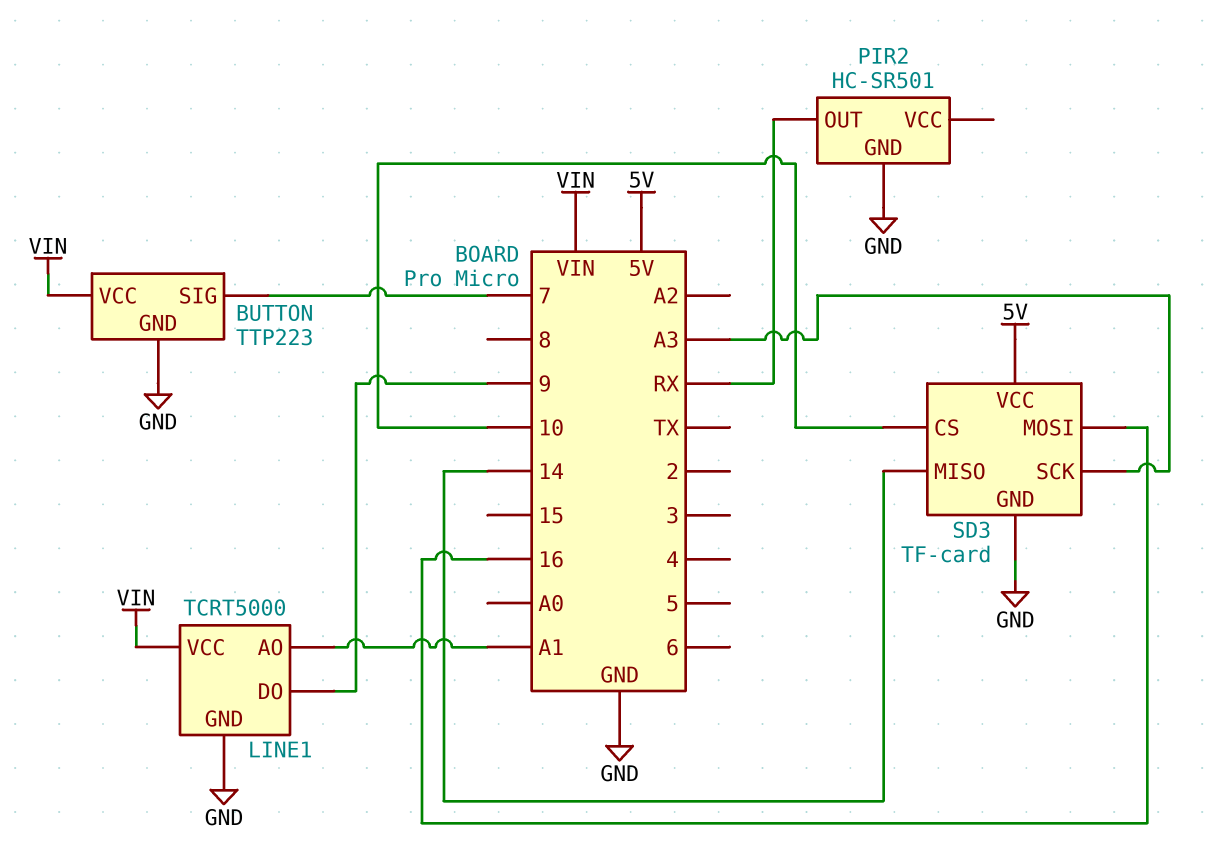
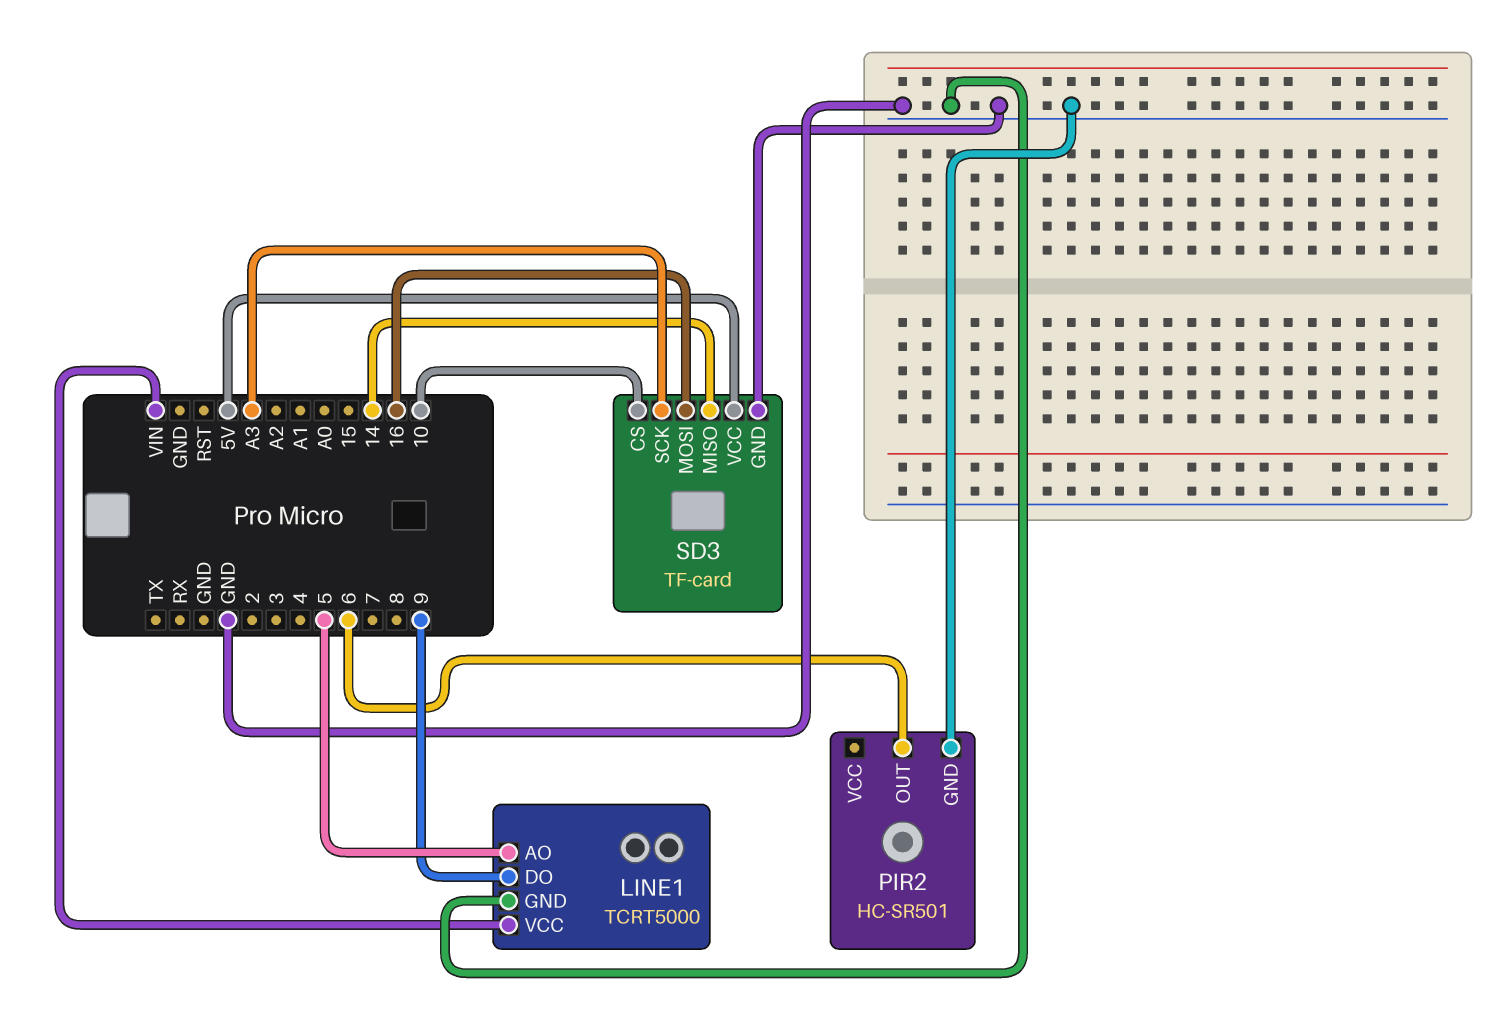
BUTTON: TTP223 -> none
BUTTON pin GND: GND -> none
BUTTON pin SIG: 7 -> none
BUTTON pin VCC: VIN -> none
LINE1 pin AO: A1 -> 5
PIR2 pin OUT: RX -> 6

